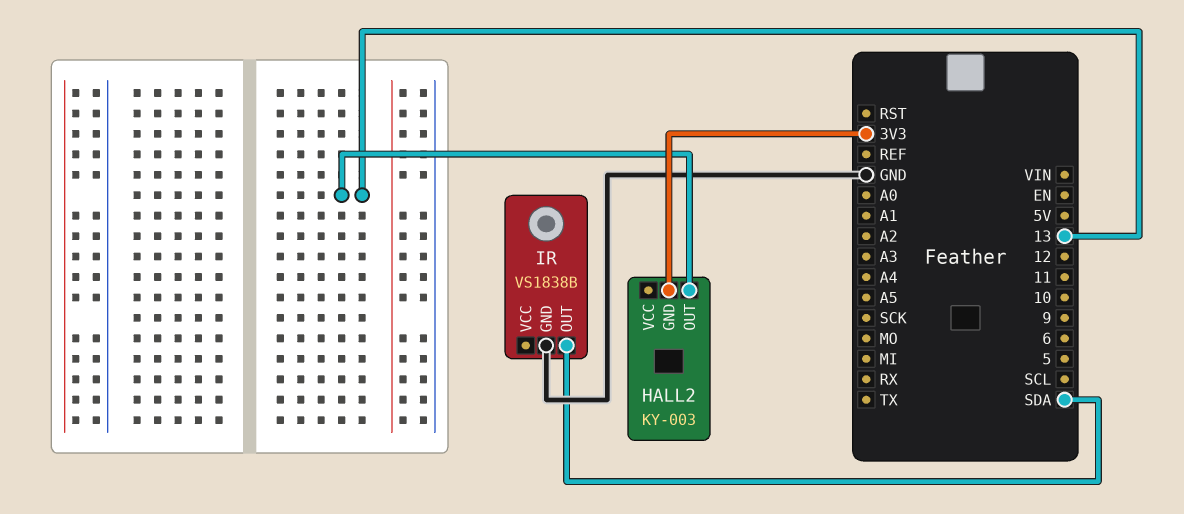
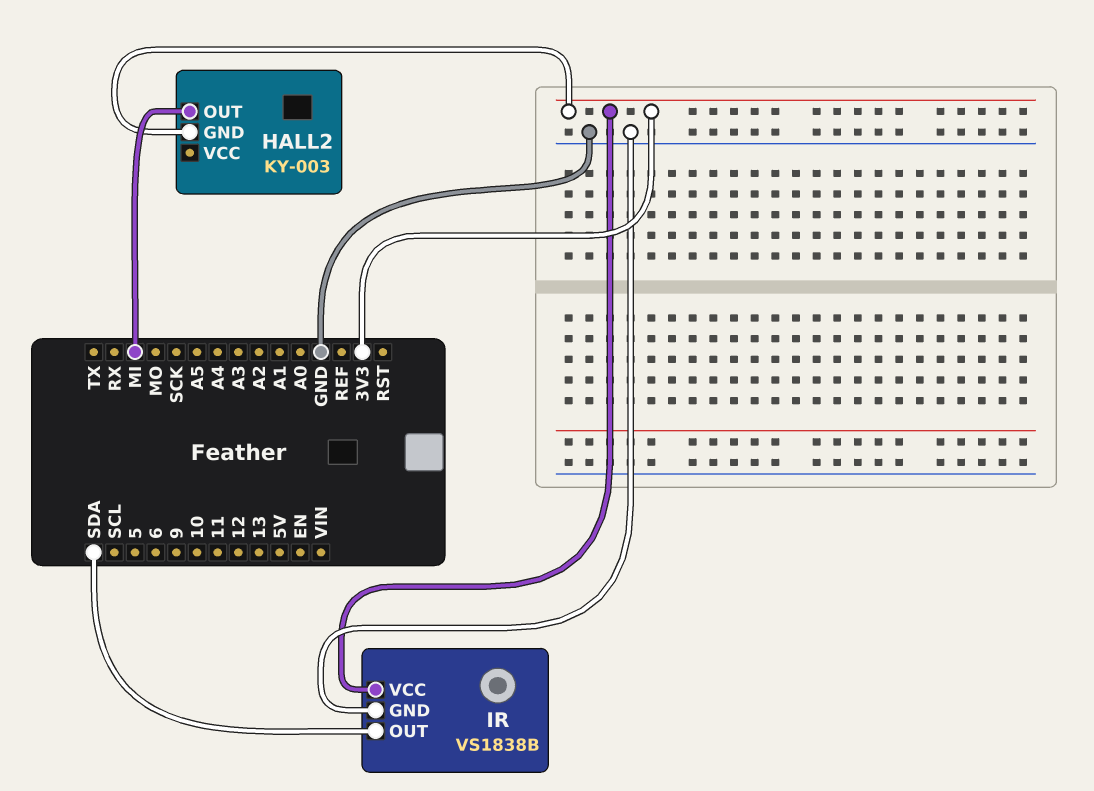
HALL2 pin OUT: 13 -> MI
IR pin VCC: none -> 3V3

